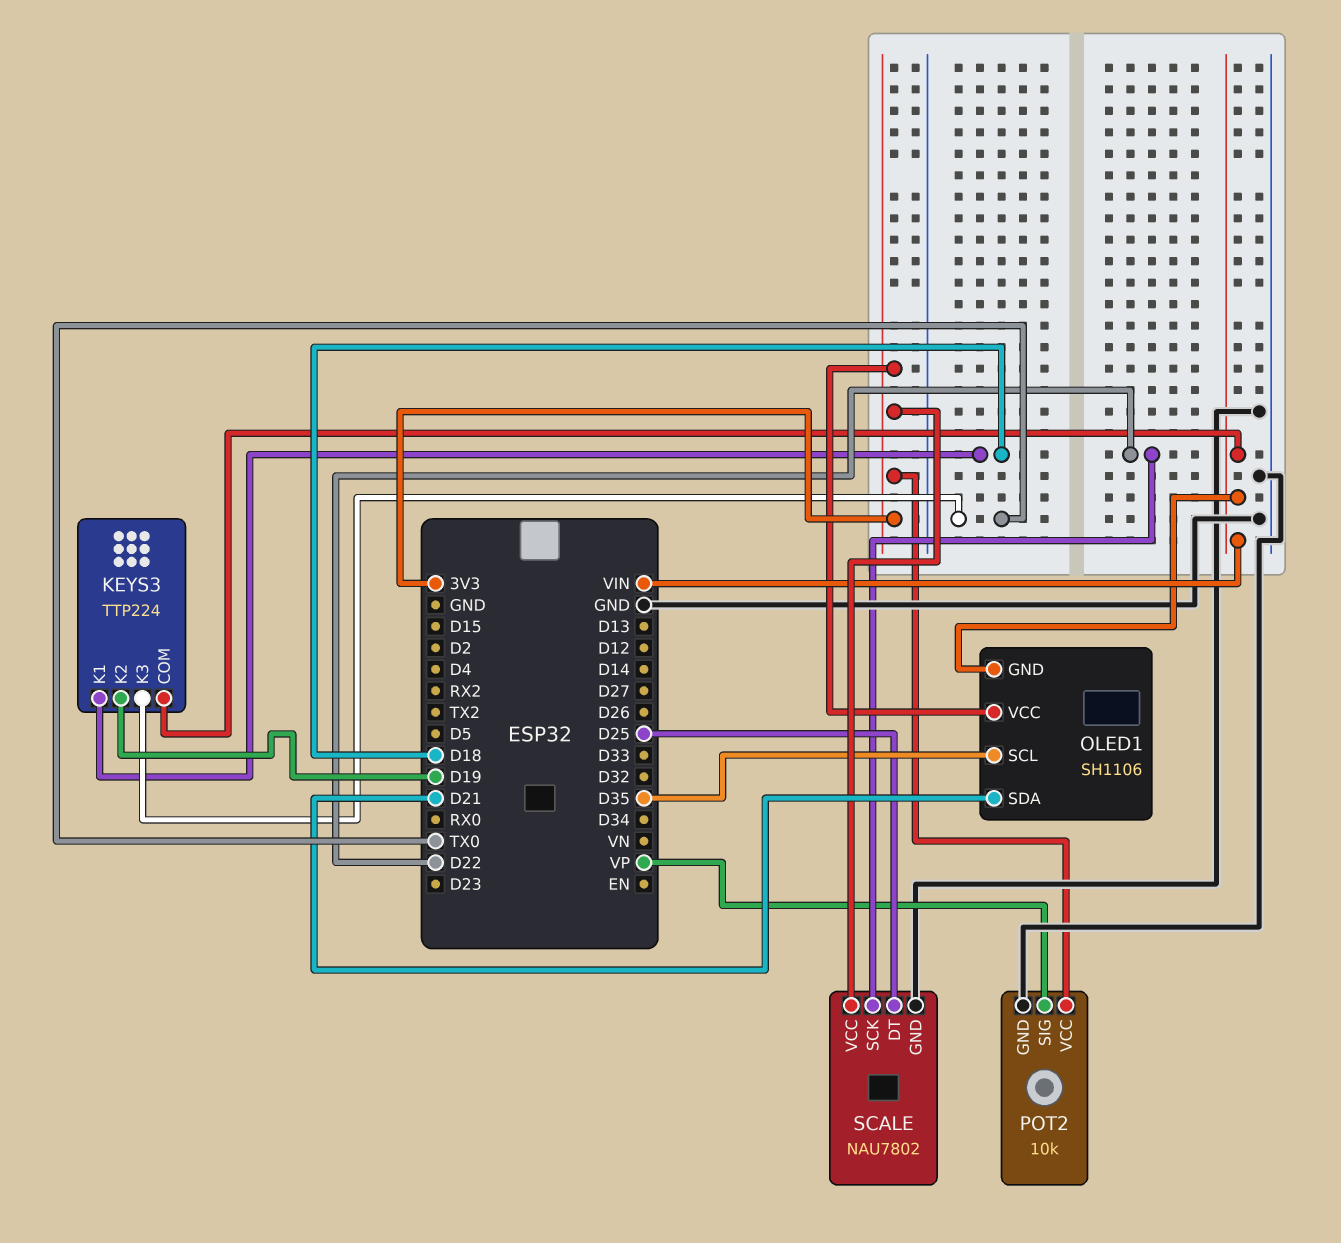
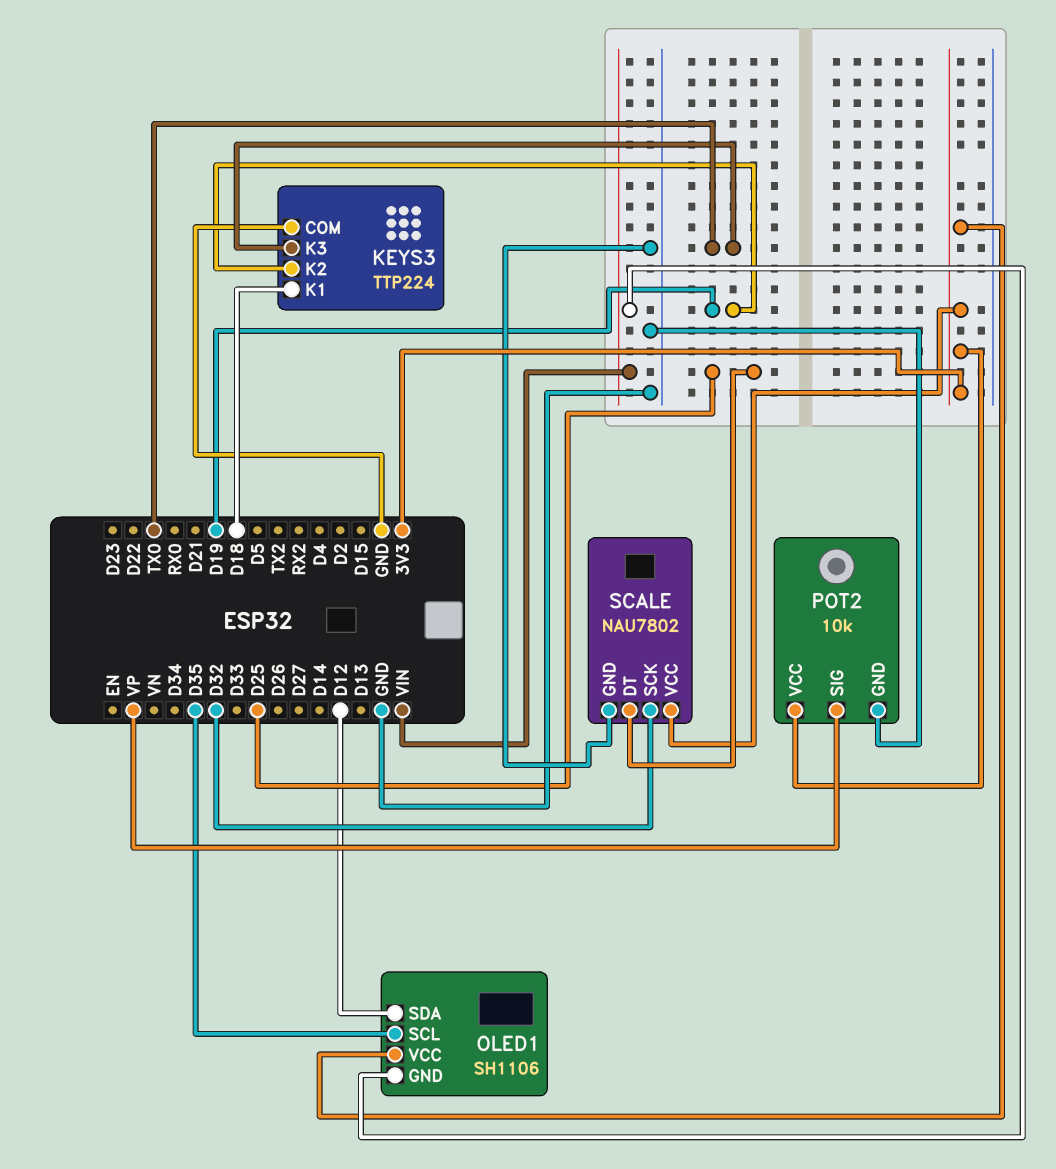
KEYS3 pin COM: VIN -> GND
OLED1 pin SDA: D21 -> D12
SCALE pin SCK: D22 -> D32

